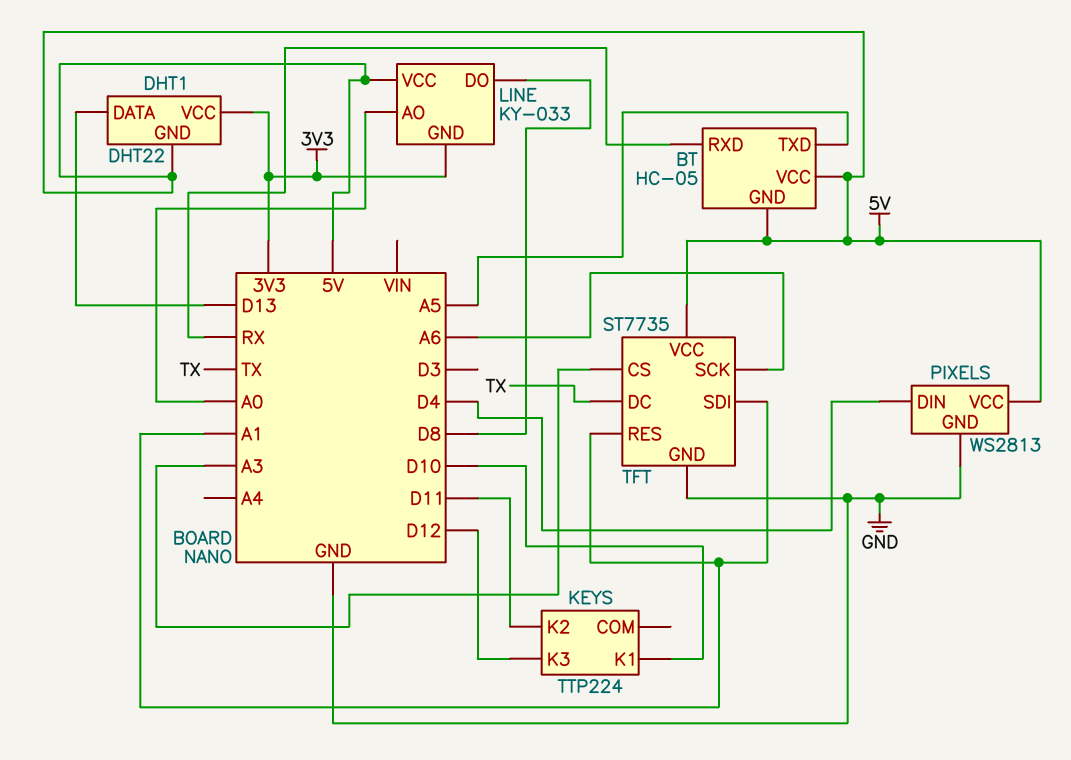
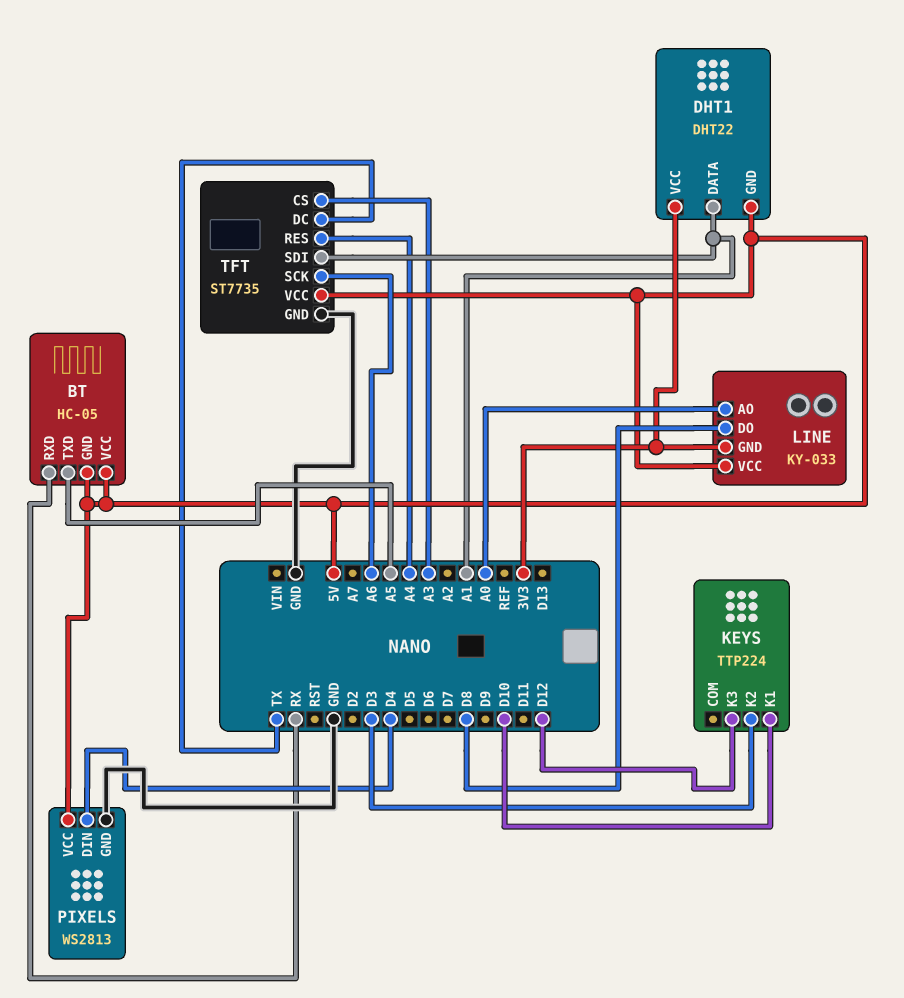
DHT1 pin DATA: D13 -> A1
KEYS pin K2: D11 -> D3
TFT pin RES: A1 -> A4

